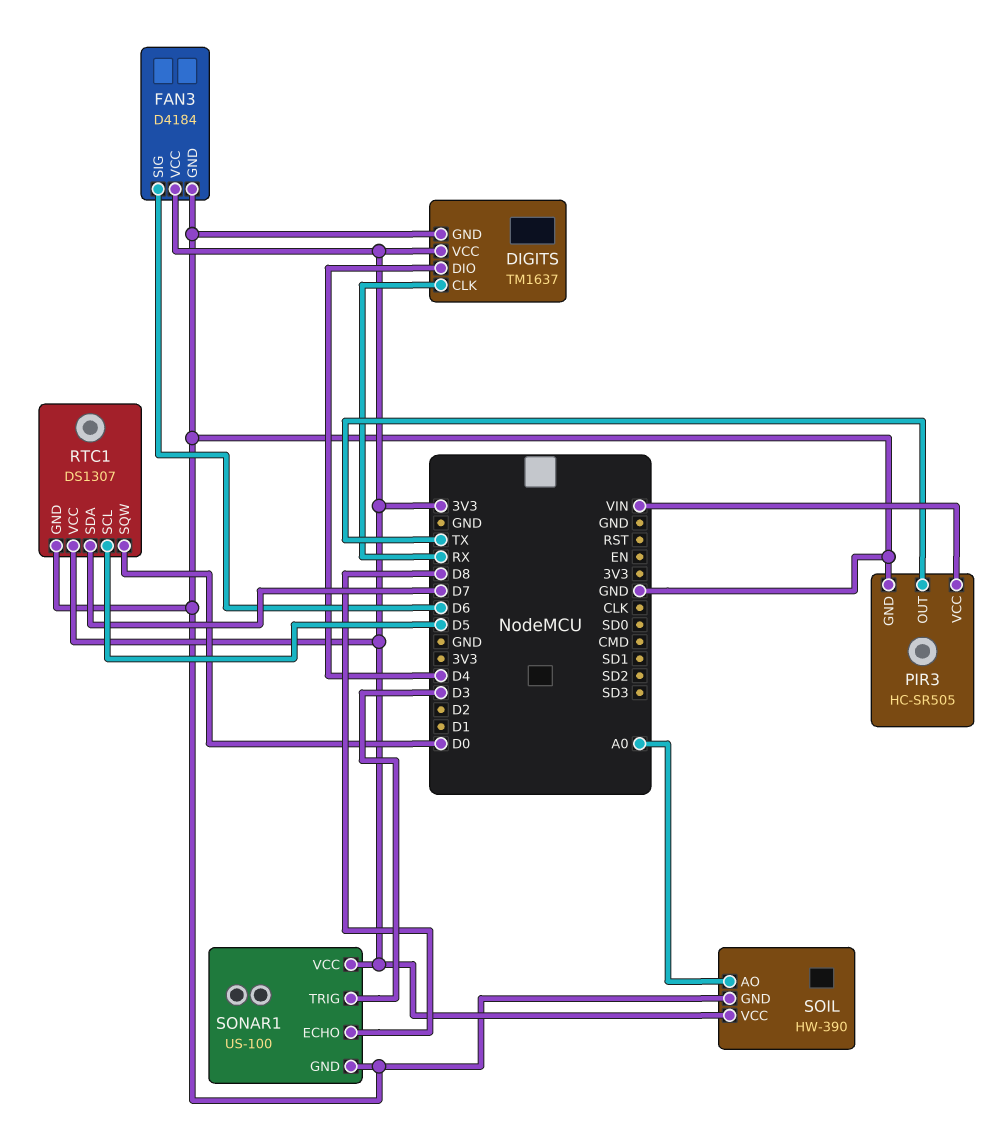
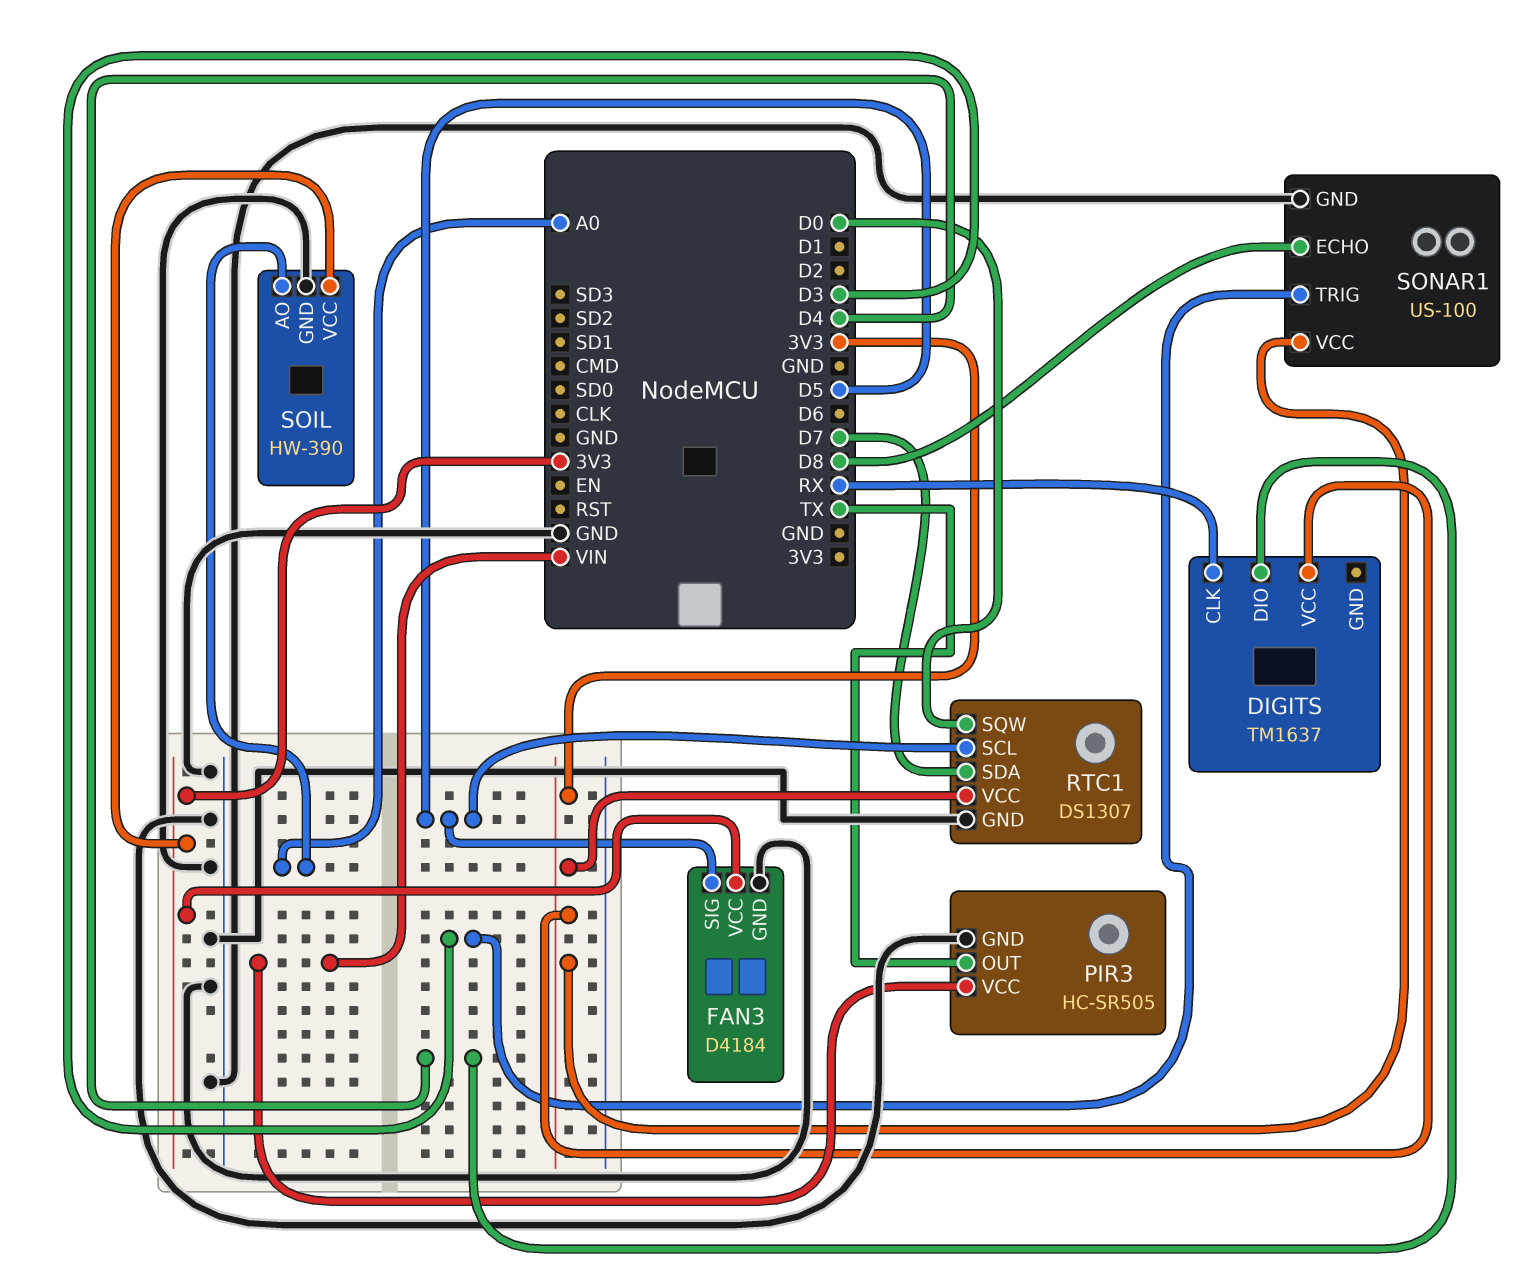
DIGITS pin GND: GND -> none
FAN3 pin SIG: D6 -> D5

